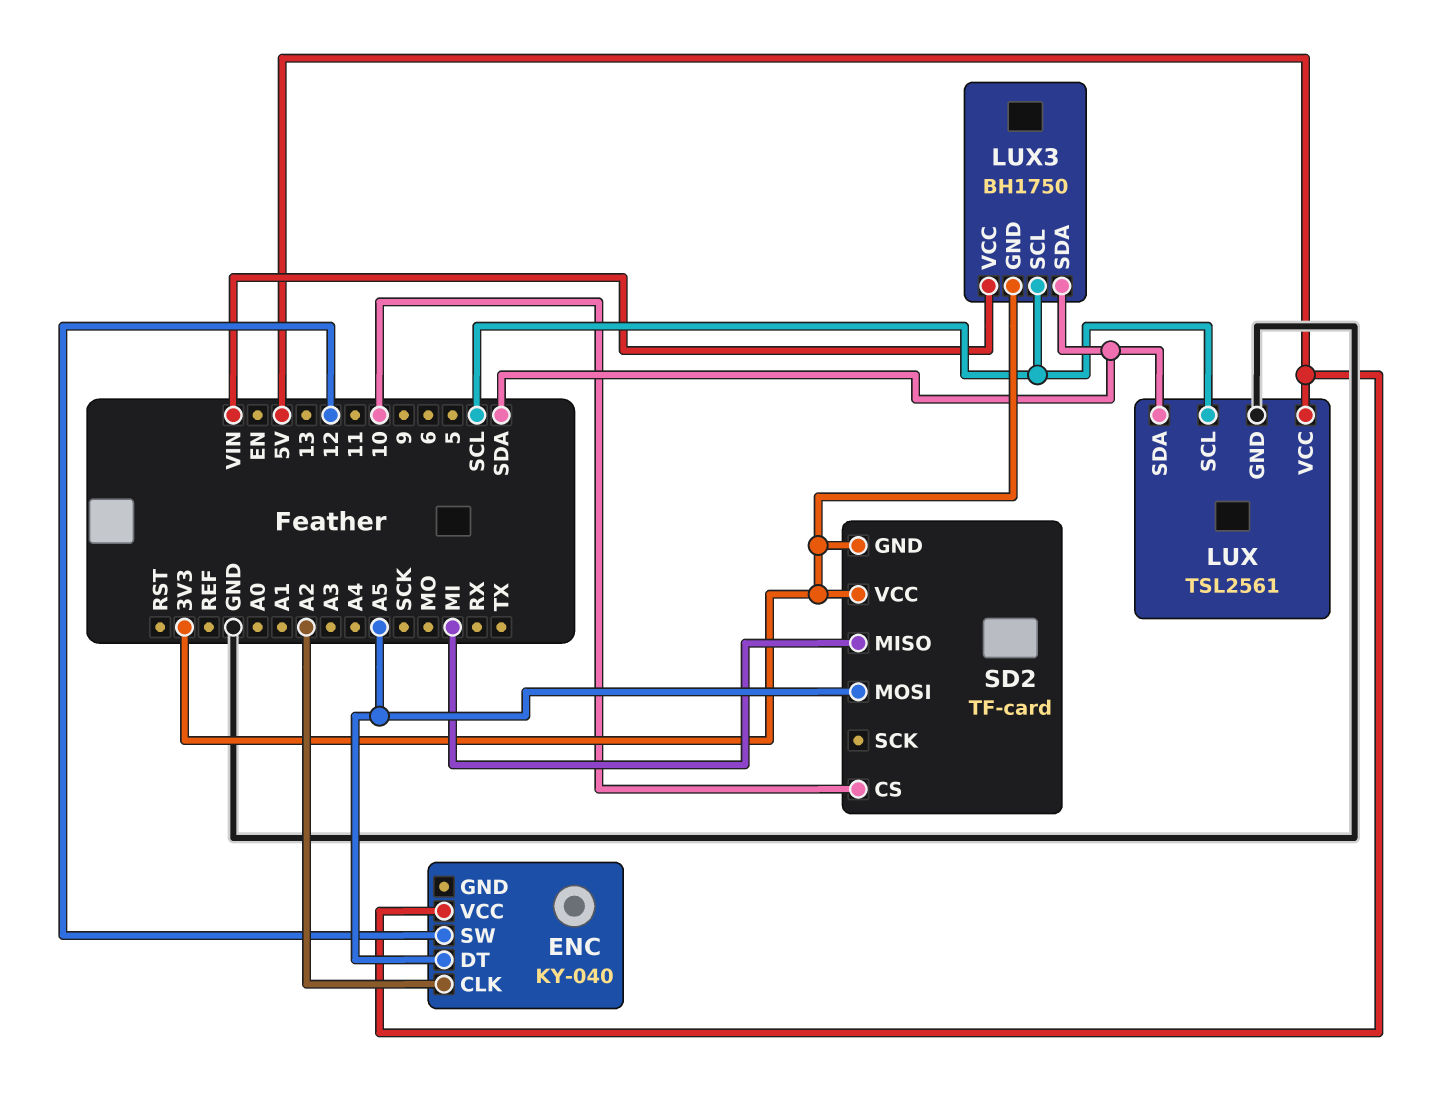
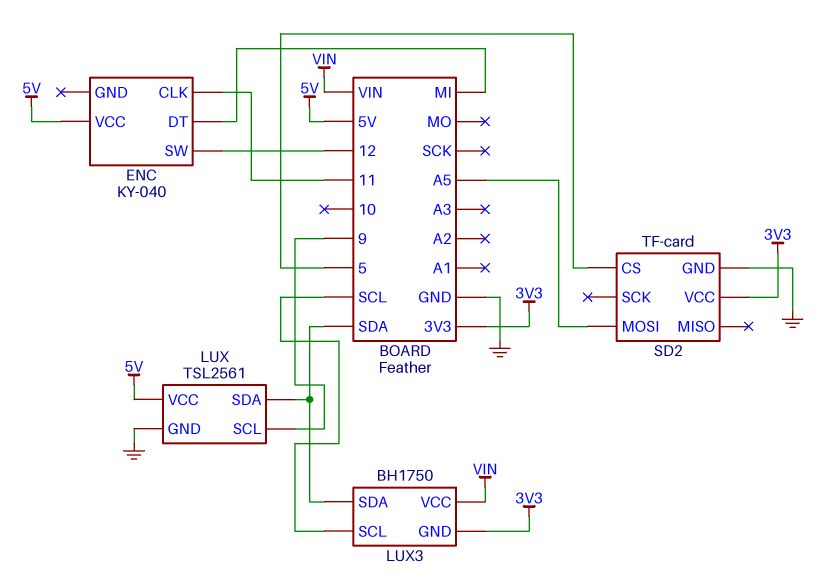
ENC pin CLK: A2 -> 11
ENC pin DT: A5 -> MI
LUX pin SCL: SCL -> 9
SD2 pin CS: 10 -> 5
SD2 pin GND: 3V3 -> GND
SD2 pin MISO: MI -> none

